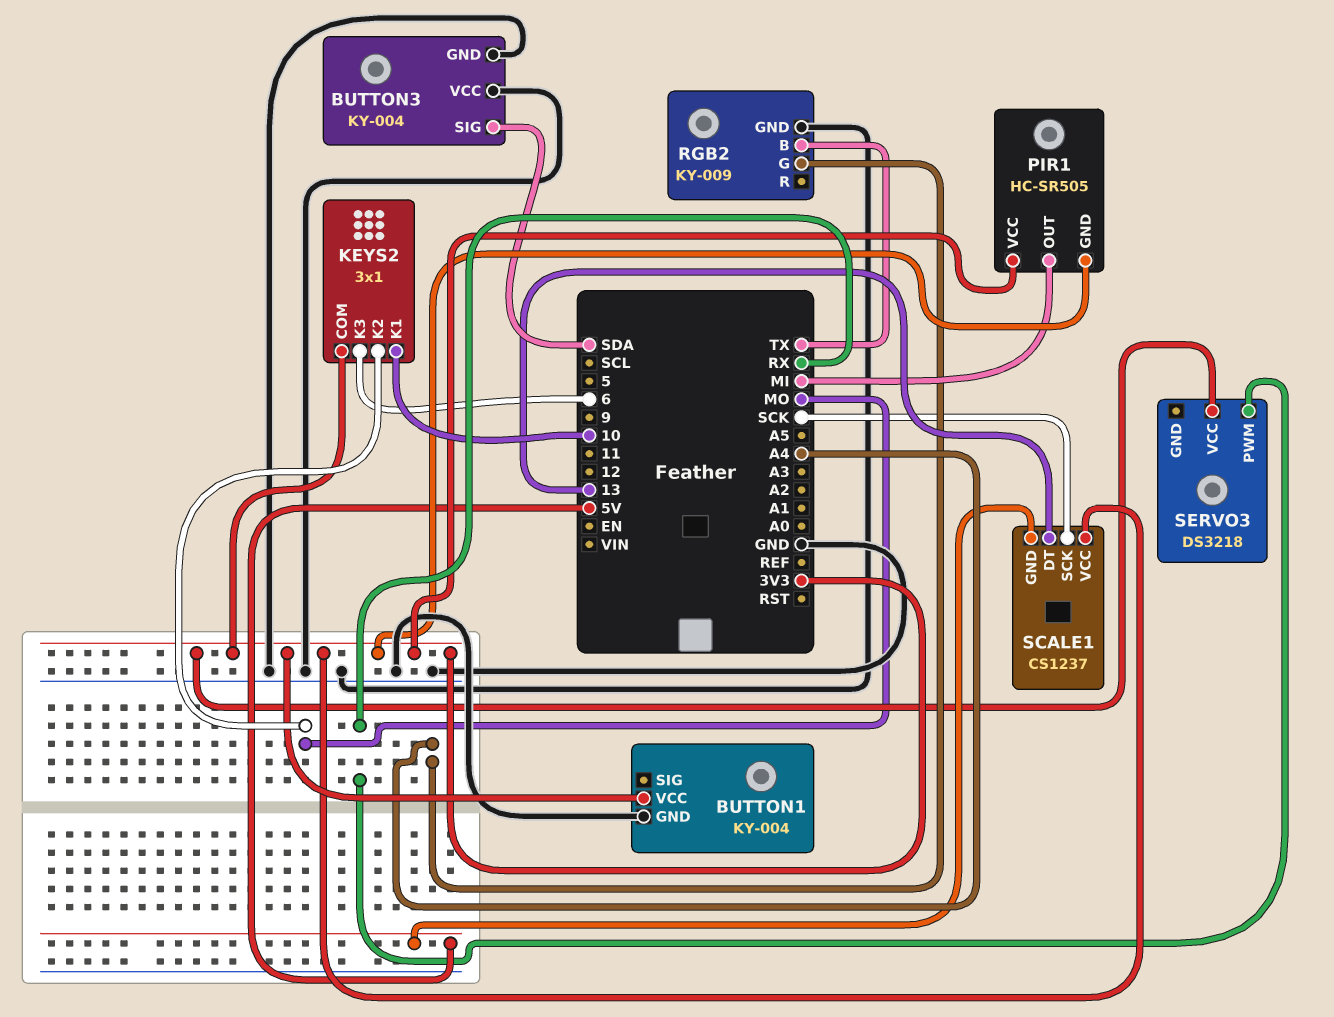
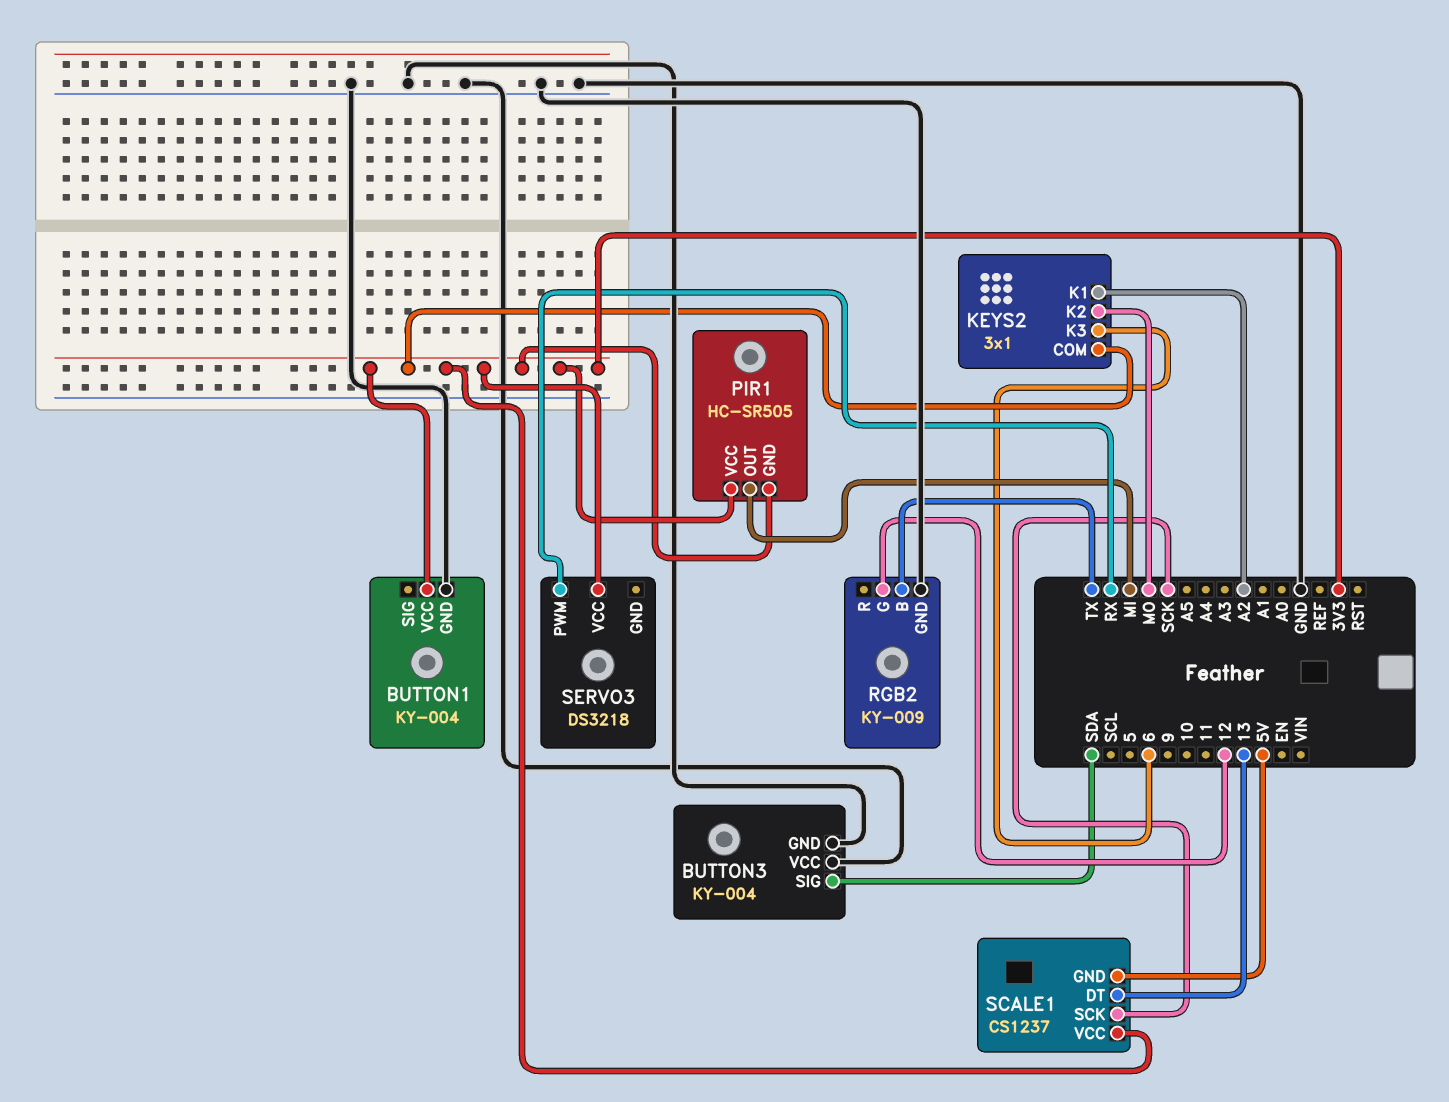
KEYS2 pin K1: 10 -> A2
RGB2 pin G: A4 -> 12

